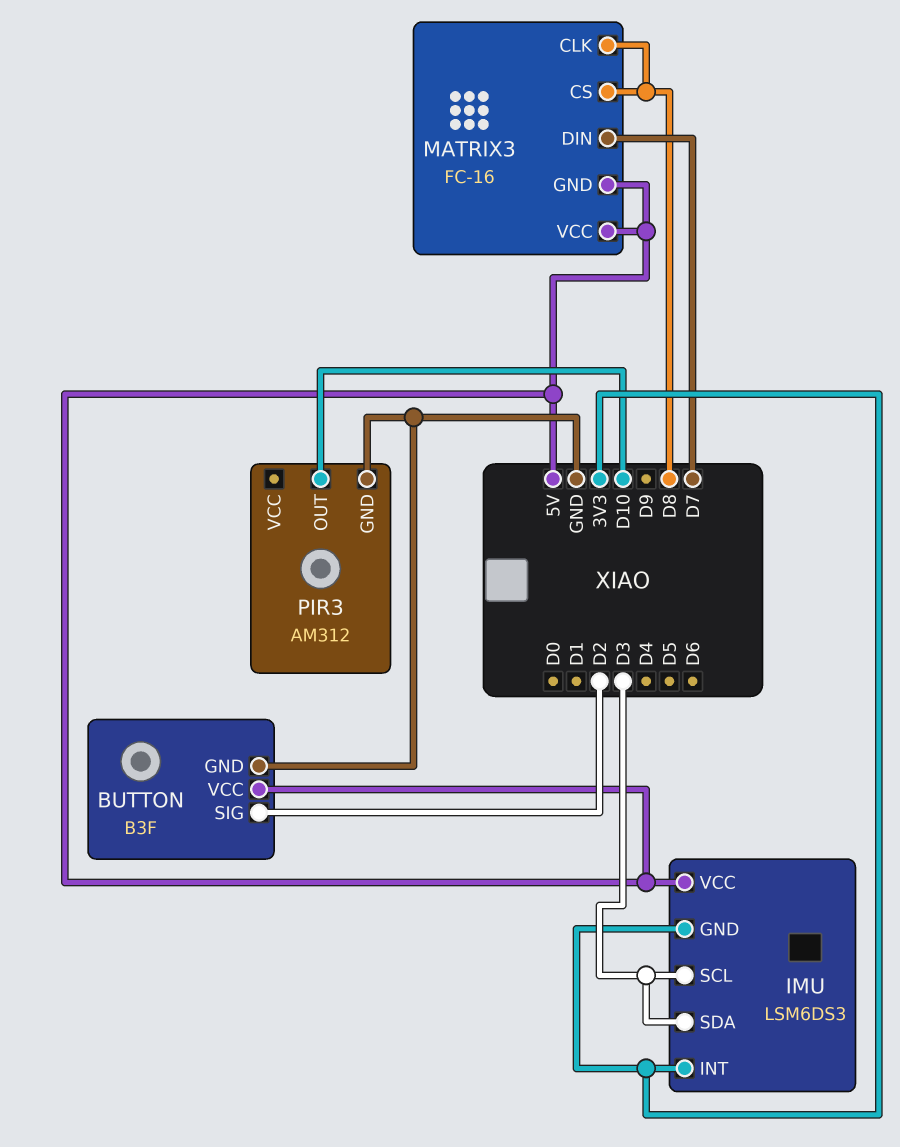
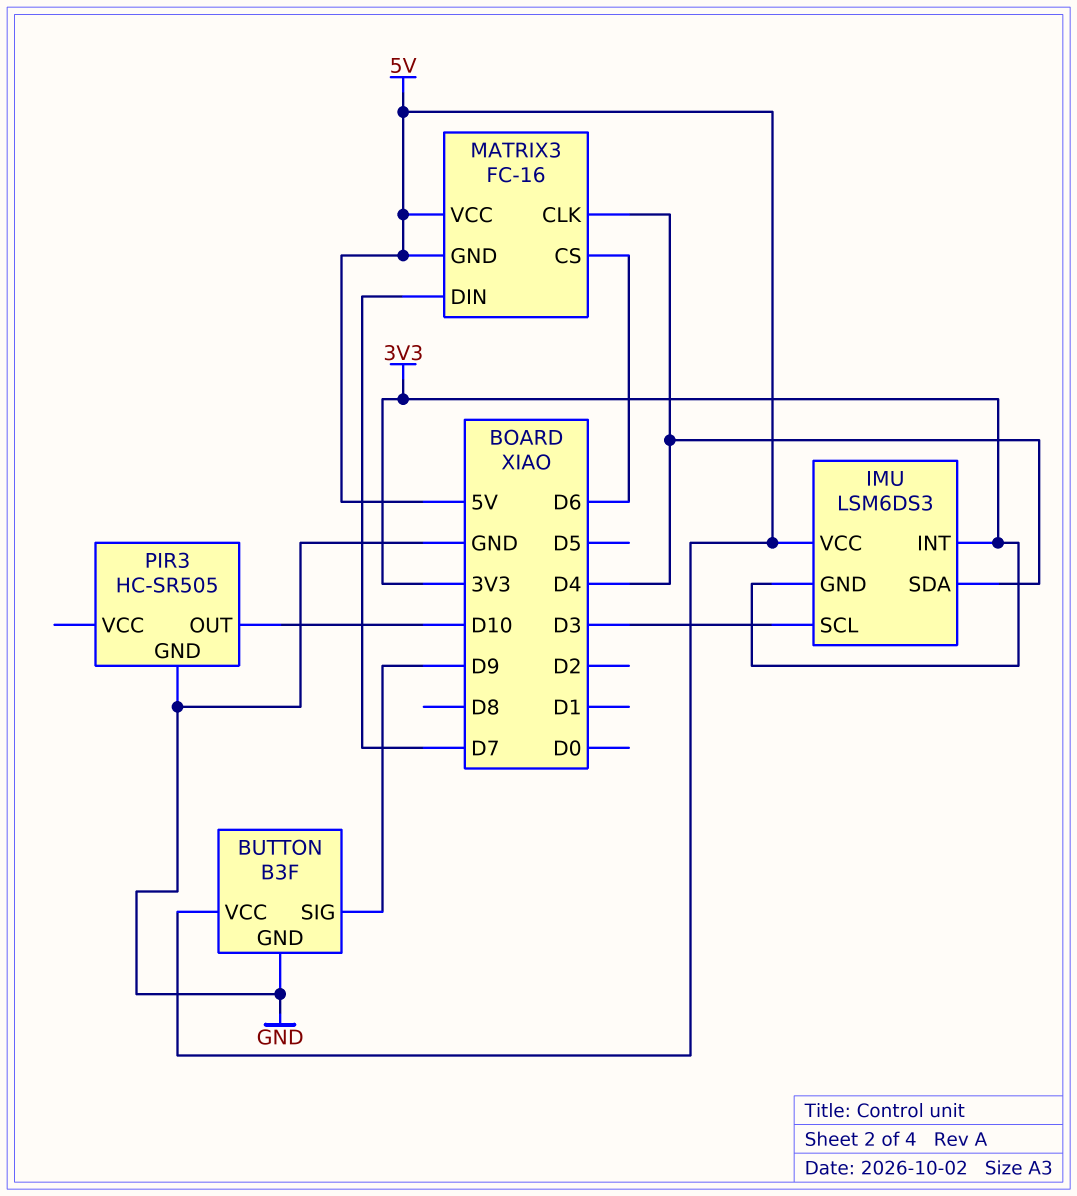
BUTTON pin SIG: D2 -> D9
IMU pin SDA: D3 -> D4
MATRIX3 pin CLK: D8 -> D4
MATRIX3 pin CS: D8 -> D6
PIR3: AM312 -> HC-SR505

